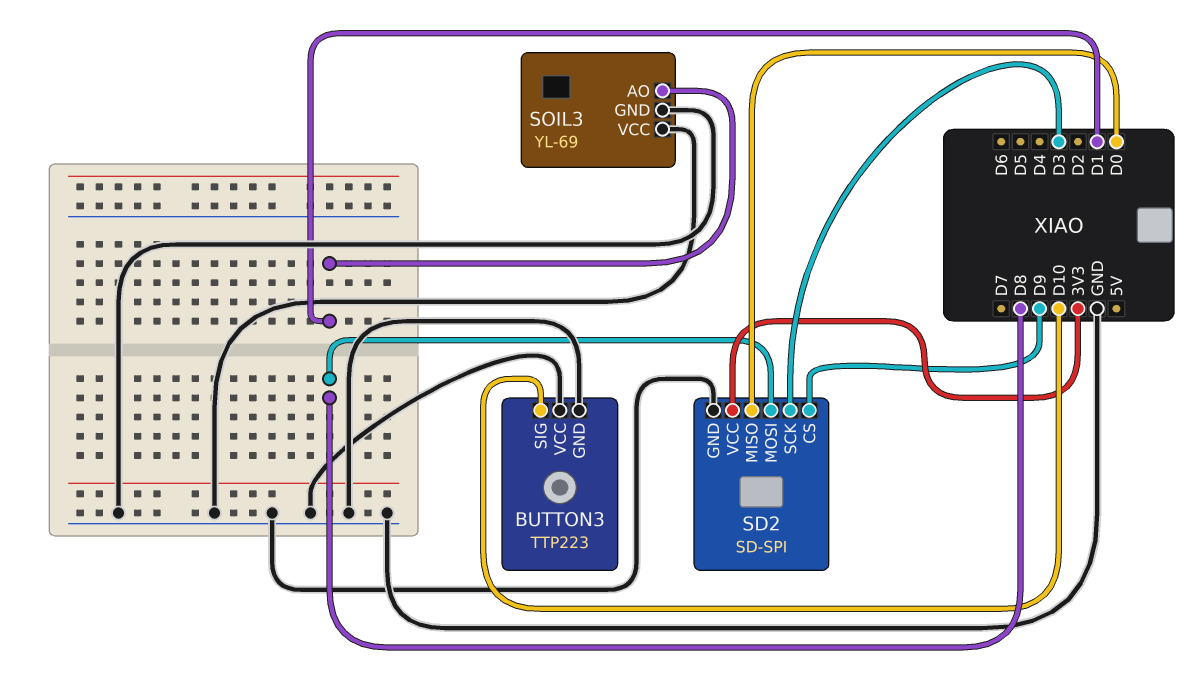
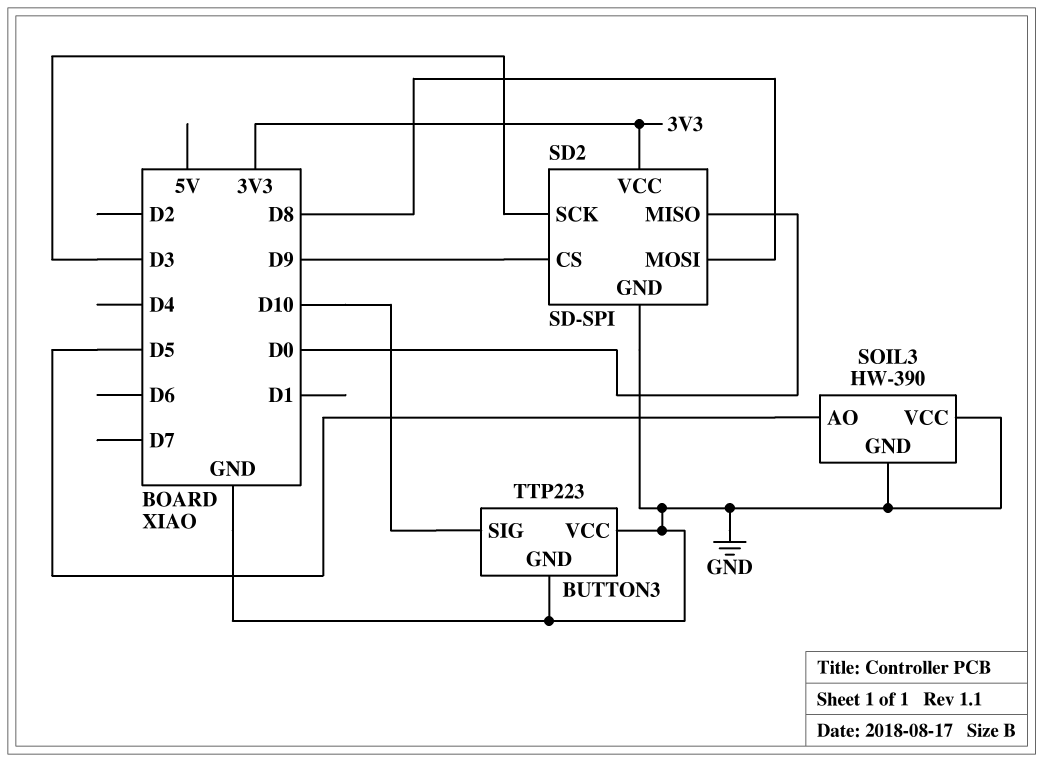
SOIL3: YL-69 -> HW-390
SOIL3 pin AO: D1 -> D5

